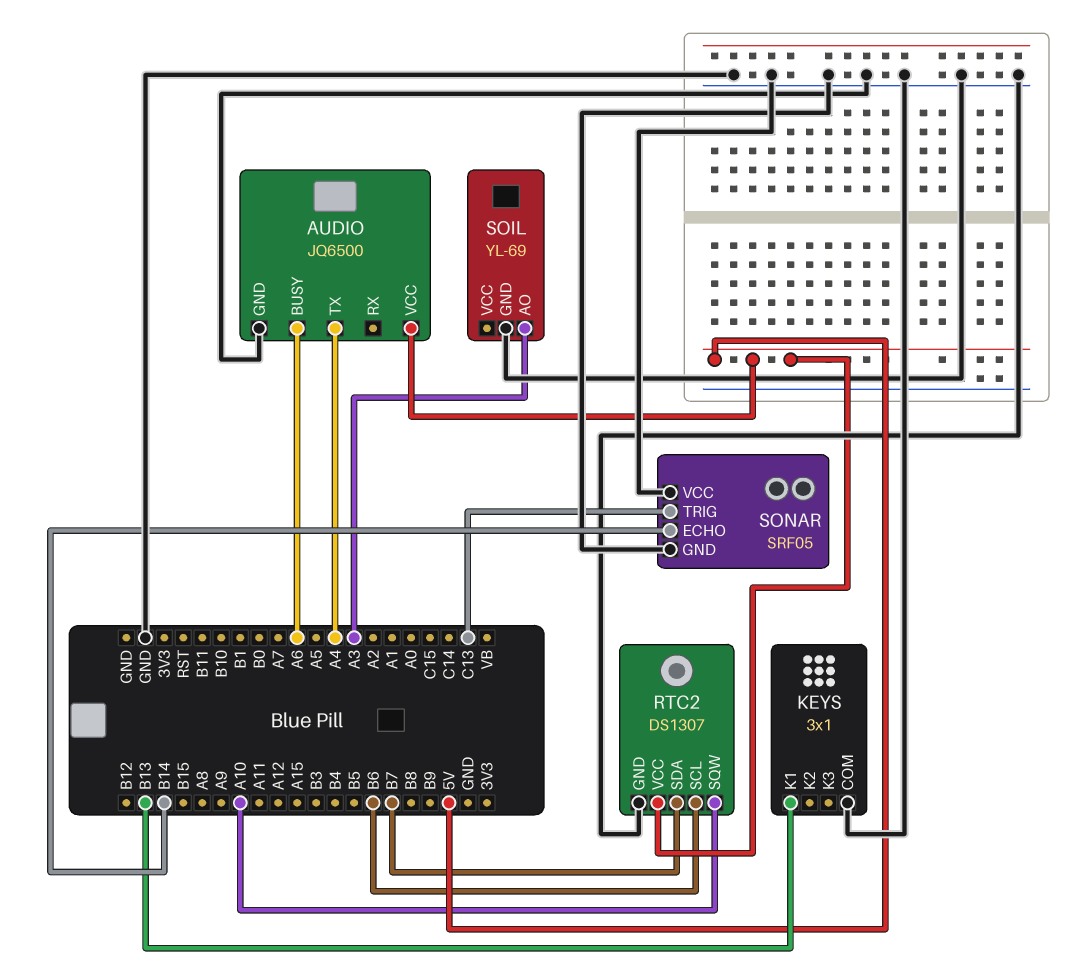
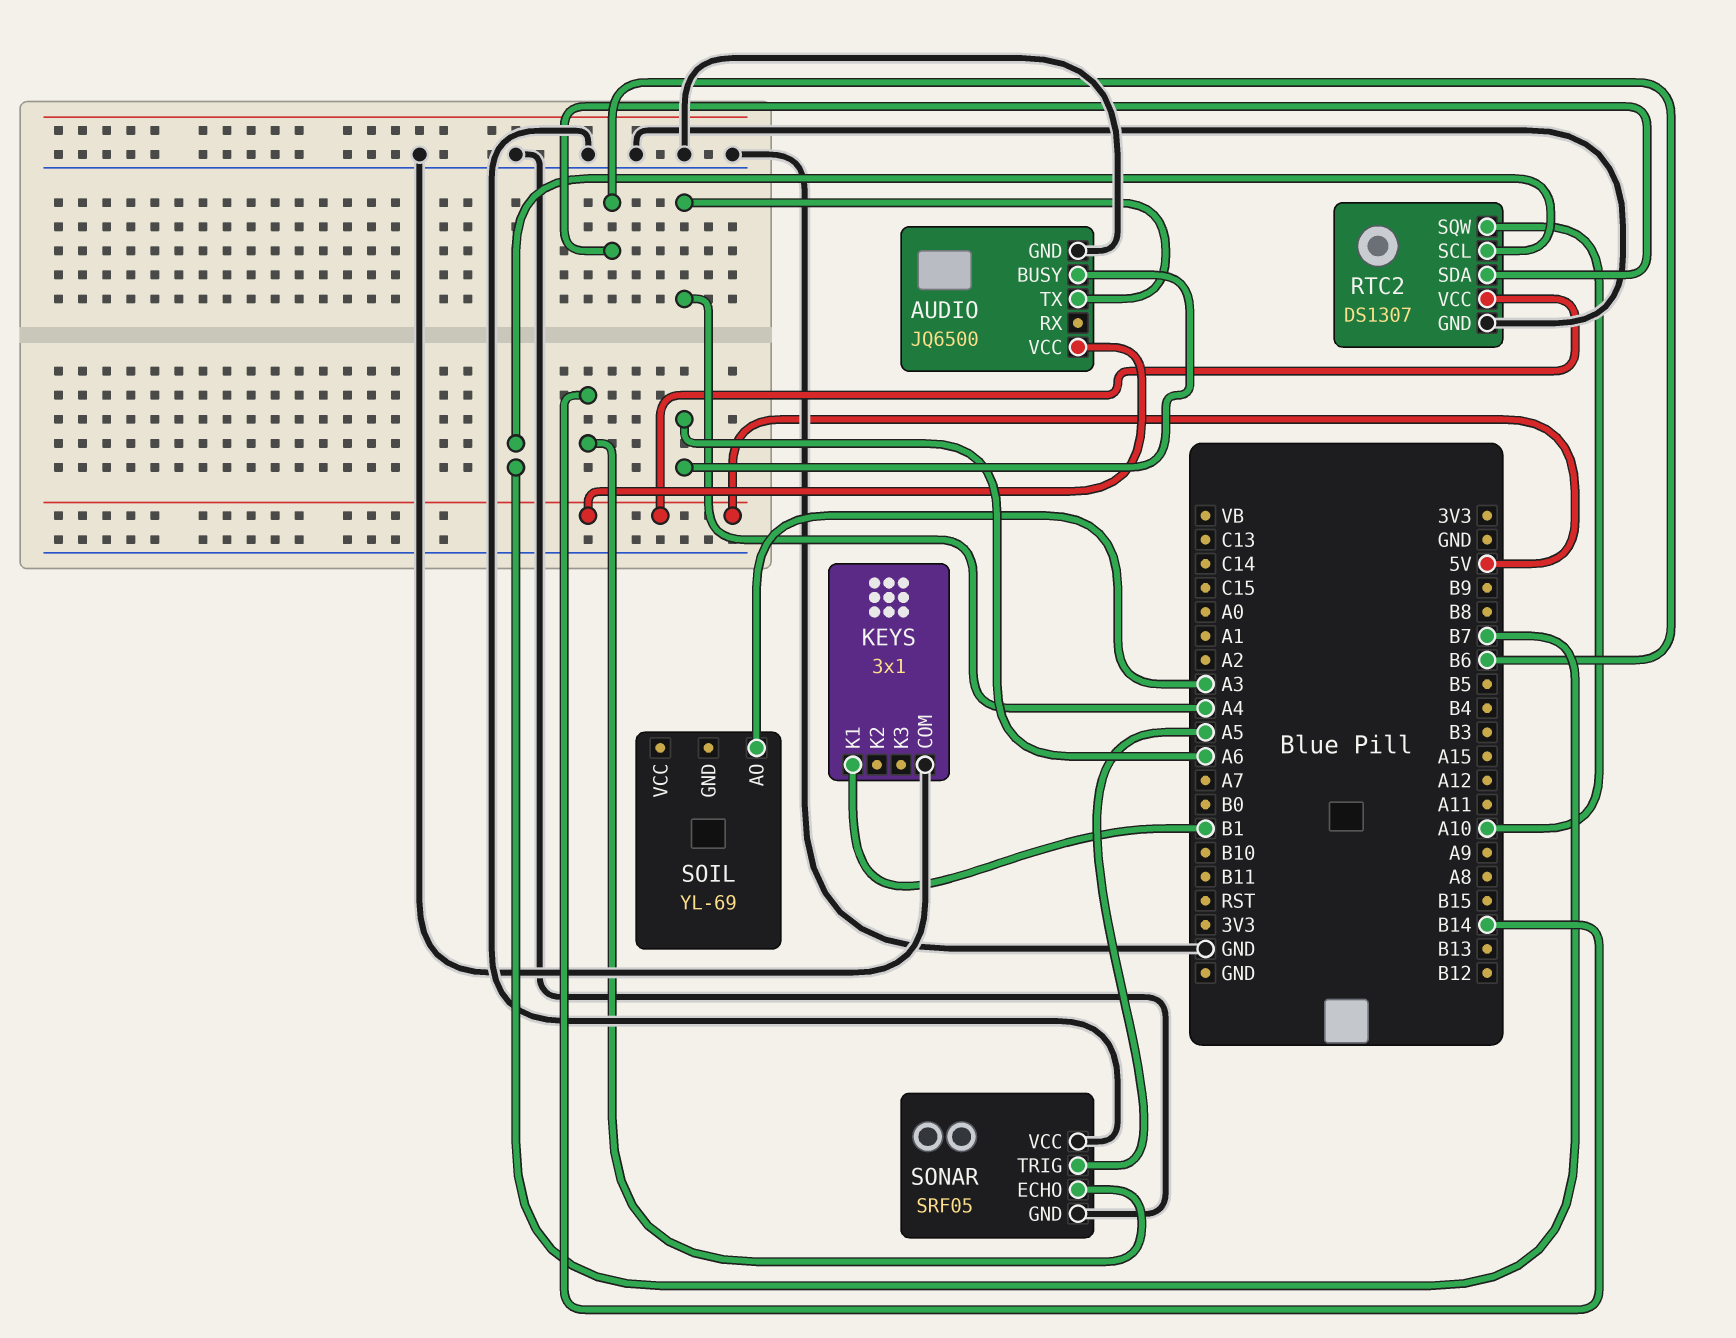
KEYS pin K1: B13 -> B1
RTC2 pin SCL: B6 -> B7
RTC2 pin SDA: B7 -> B6
SOIL pin GND: GND -> none
SONAR pin TRIG: C13 -> A5

